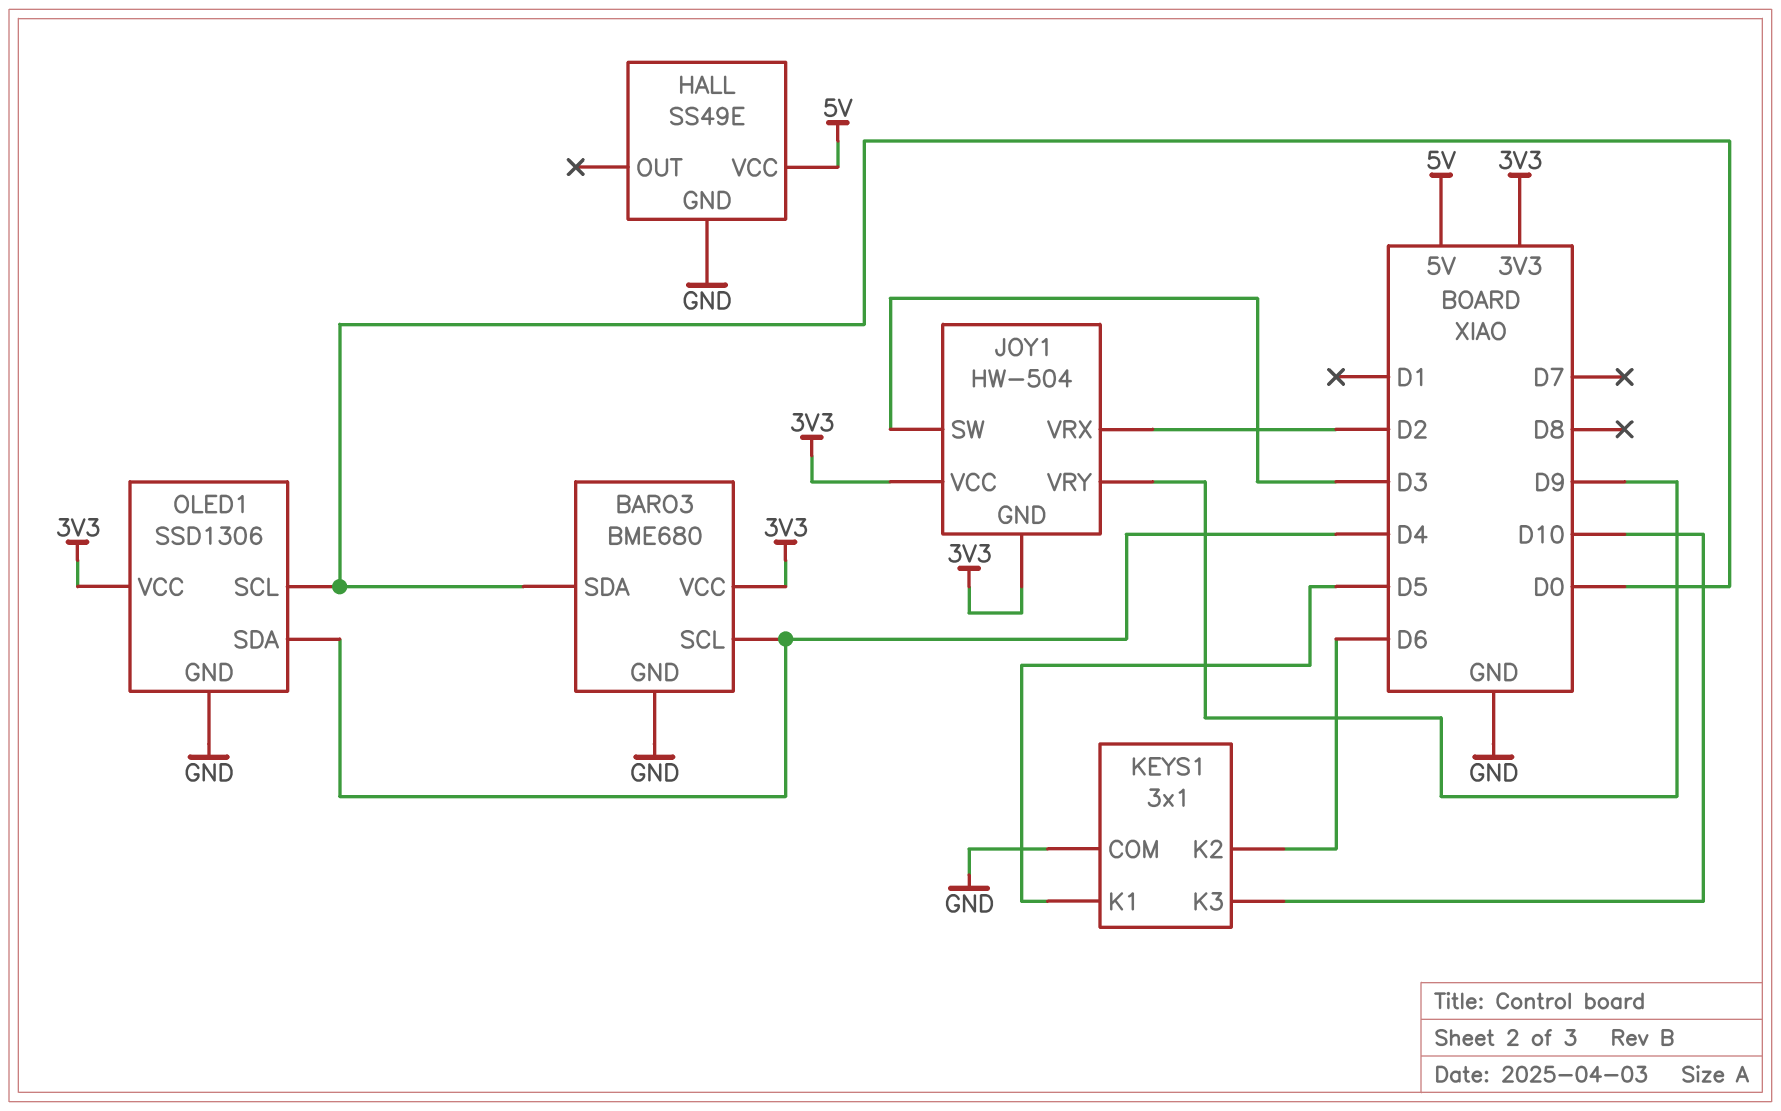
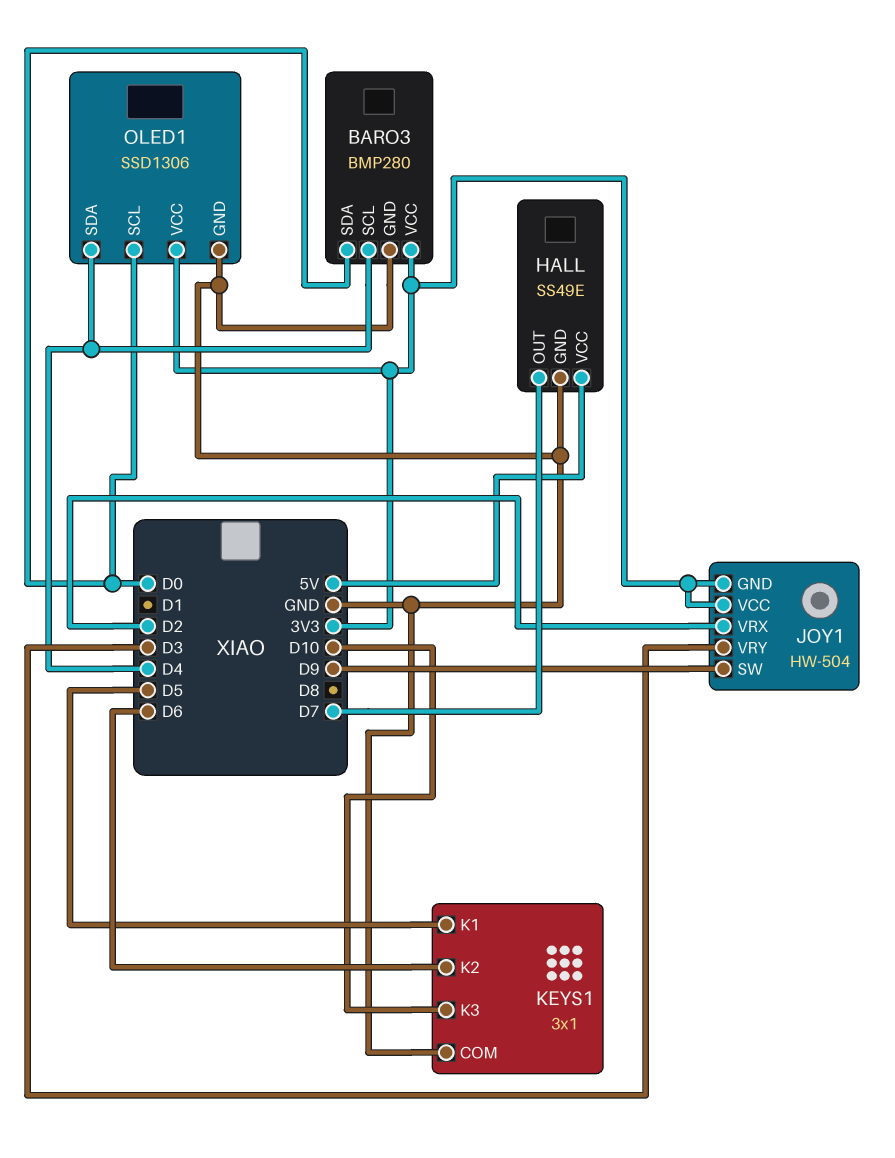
BARO3: BME680 -> BMP280
HALL pin OUT: none -> D7
JOY1 pin SW: D3 -> D9
JOY1 pin VRY: D9 -> D3

